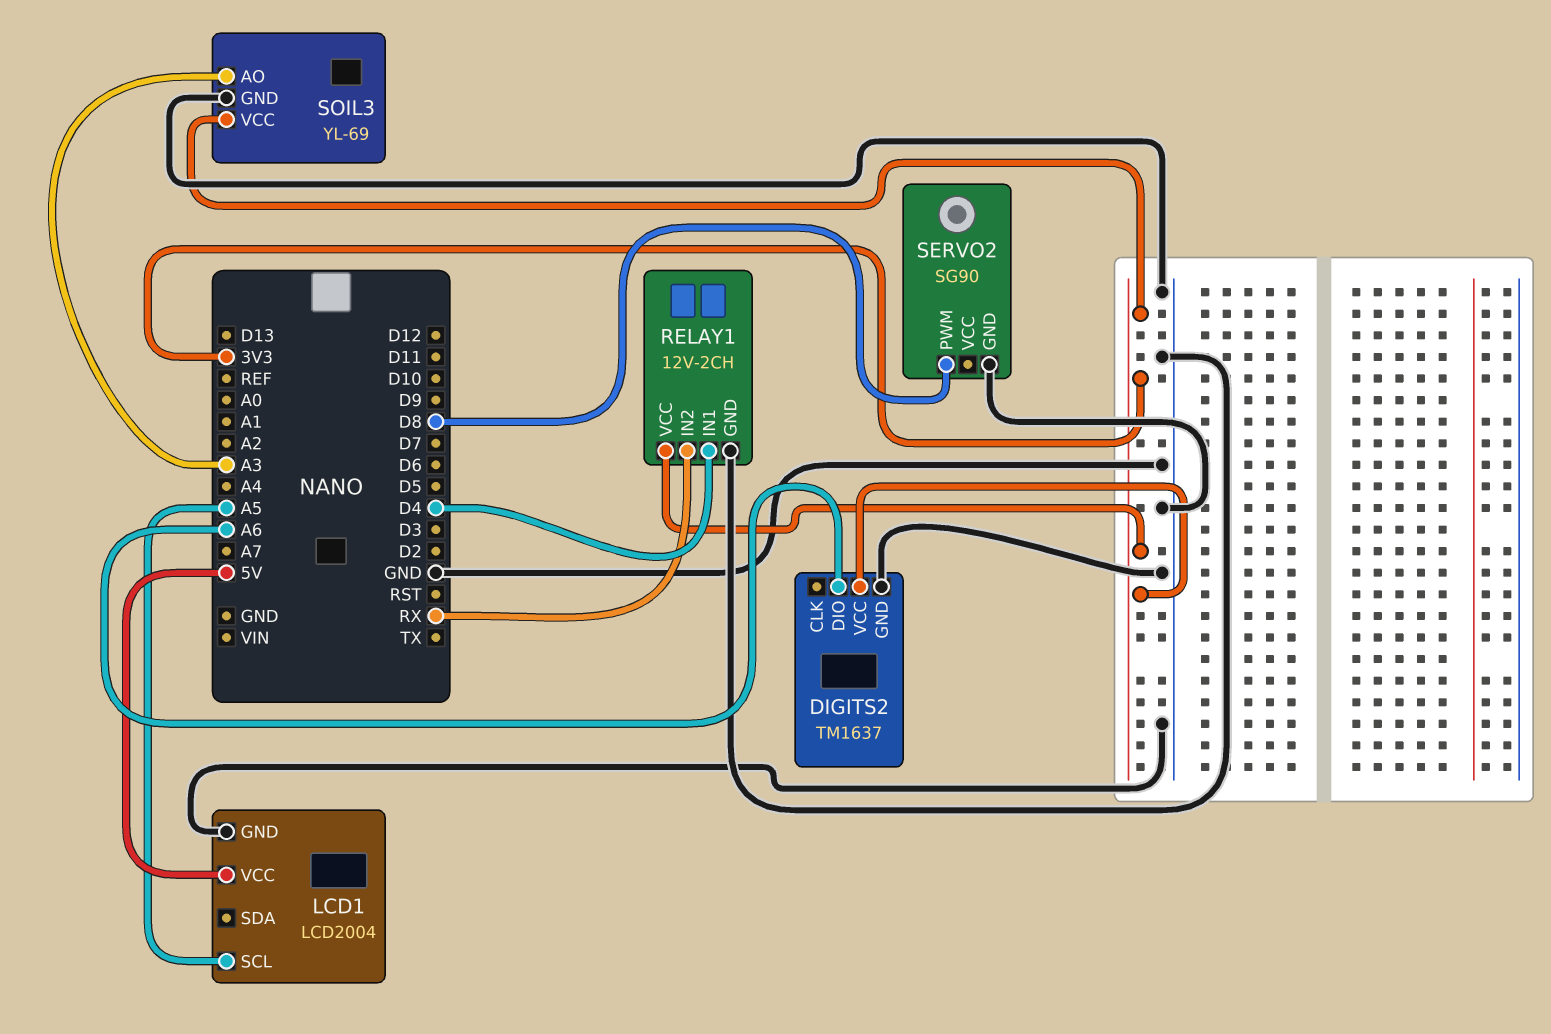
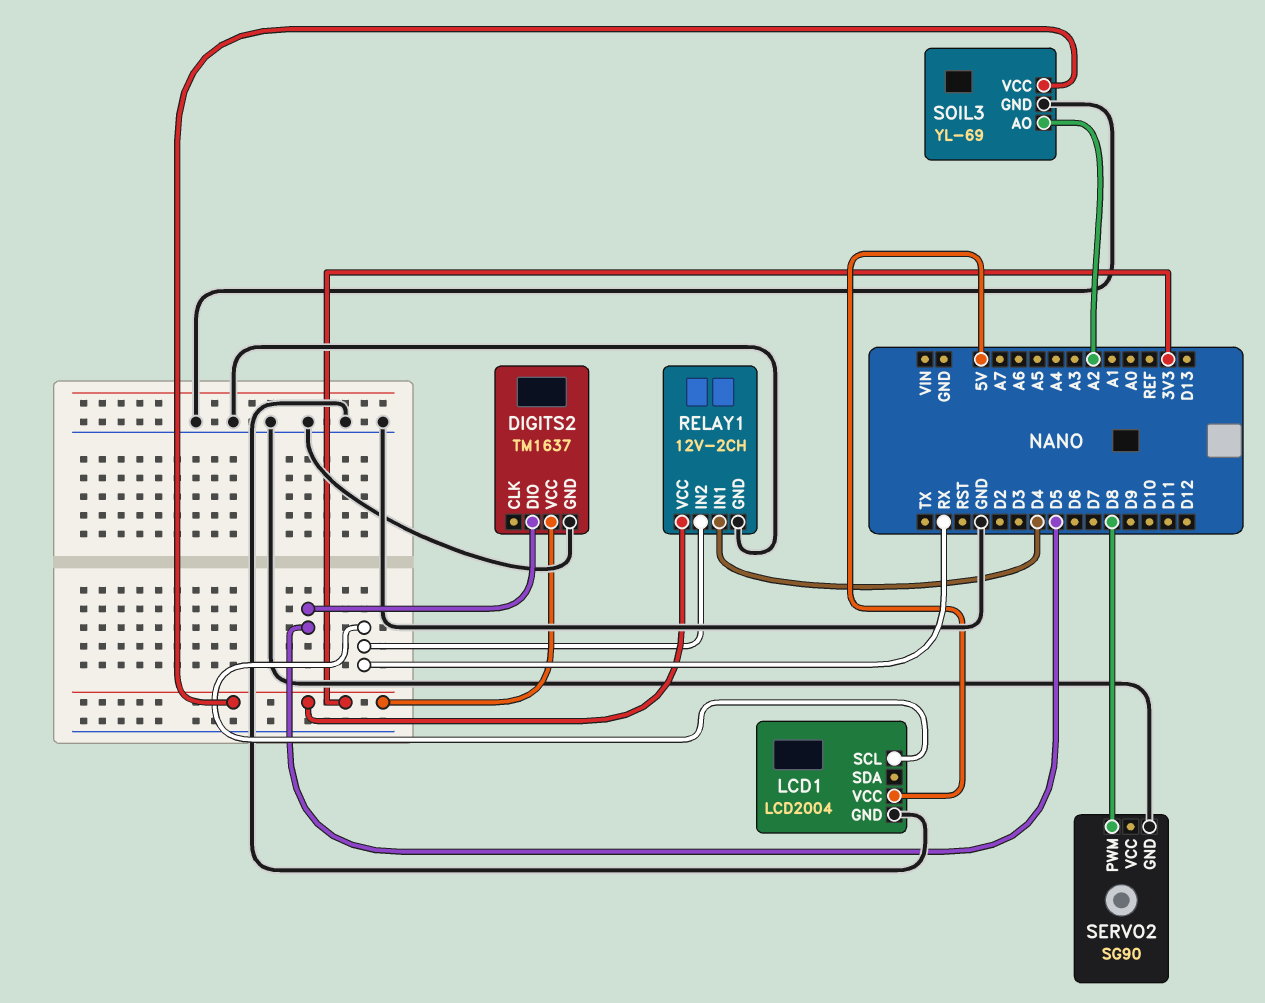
DIGITS2 pin DIO: A6 -> D5
LCD1 pin SCL: A5 -> RX
SOIL3 pin AO: A3 -> A2

